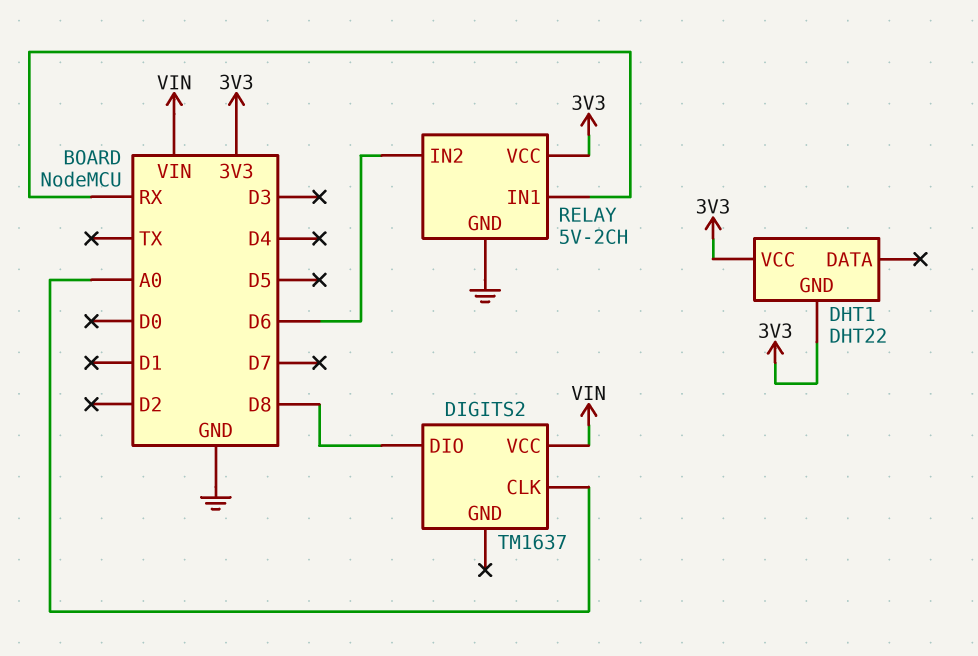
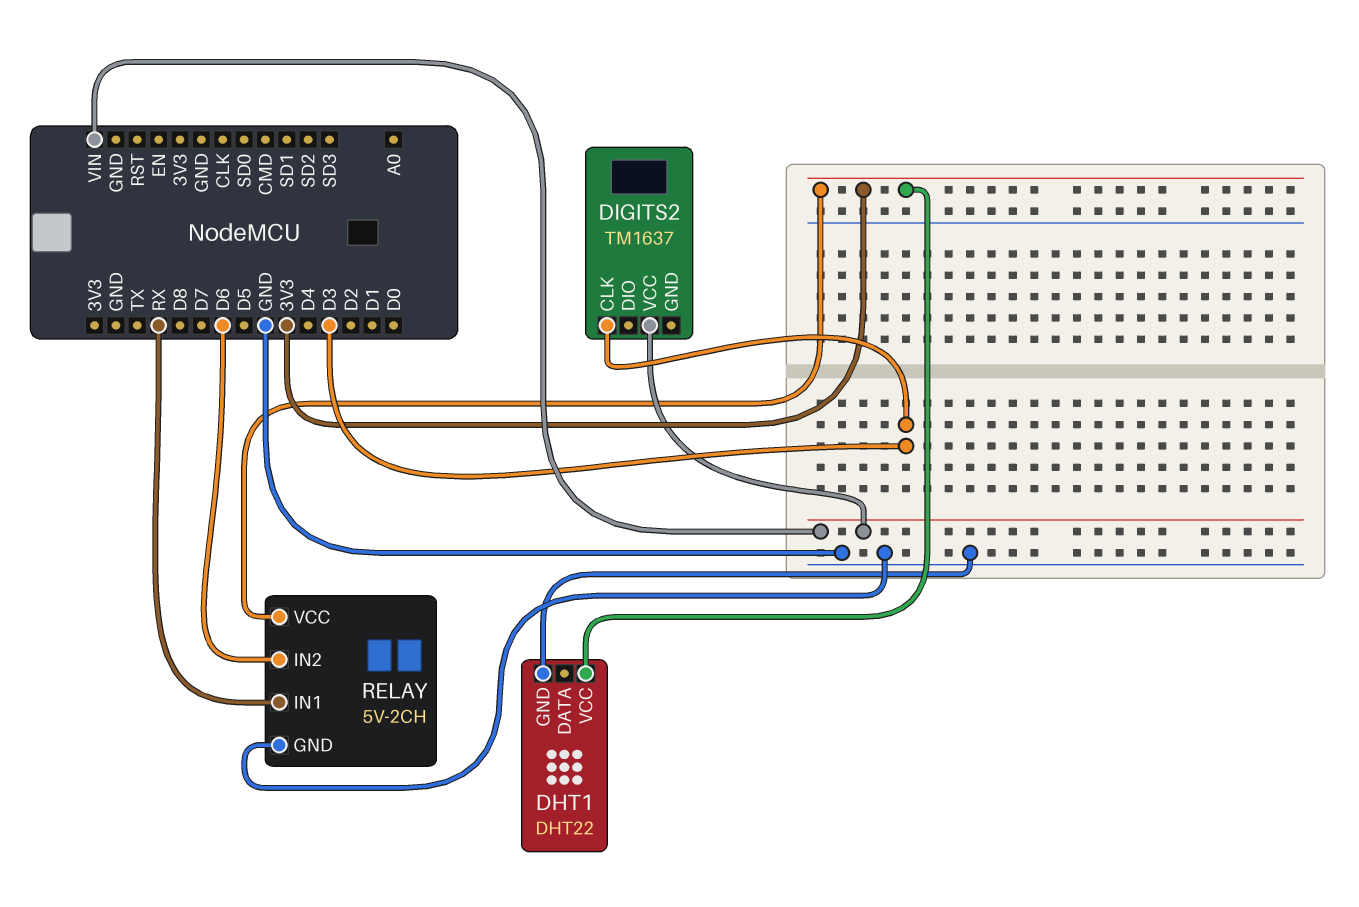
DHT1 pin GND: 3V3 -> GND
DIGITS2 pin CLK: A0 -> D3
DIGITS2 pin DIO: D8 -> none

